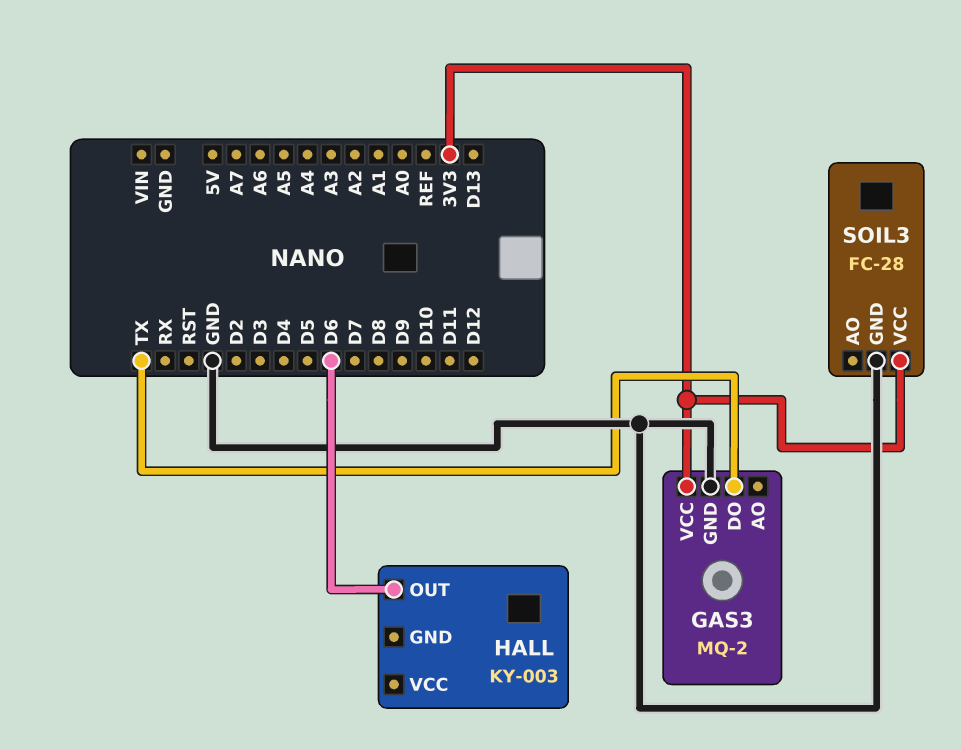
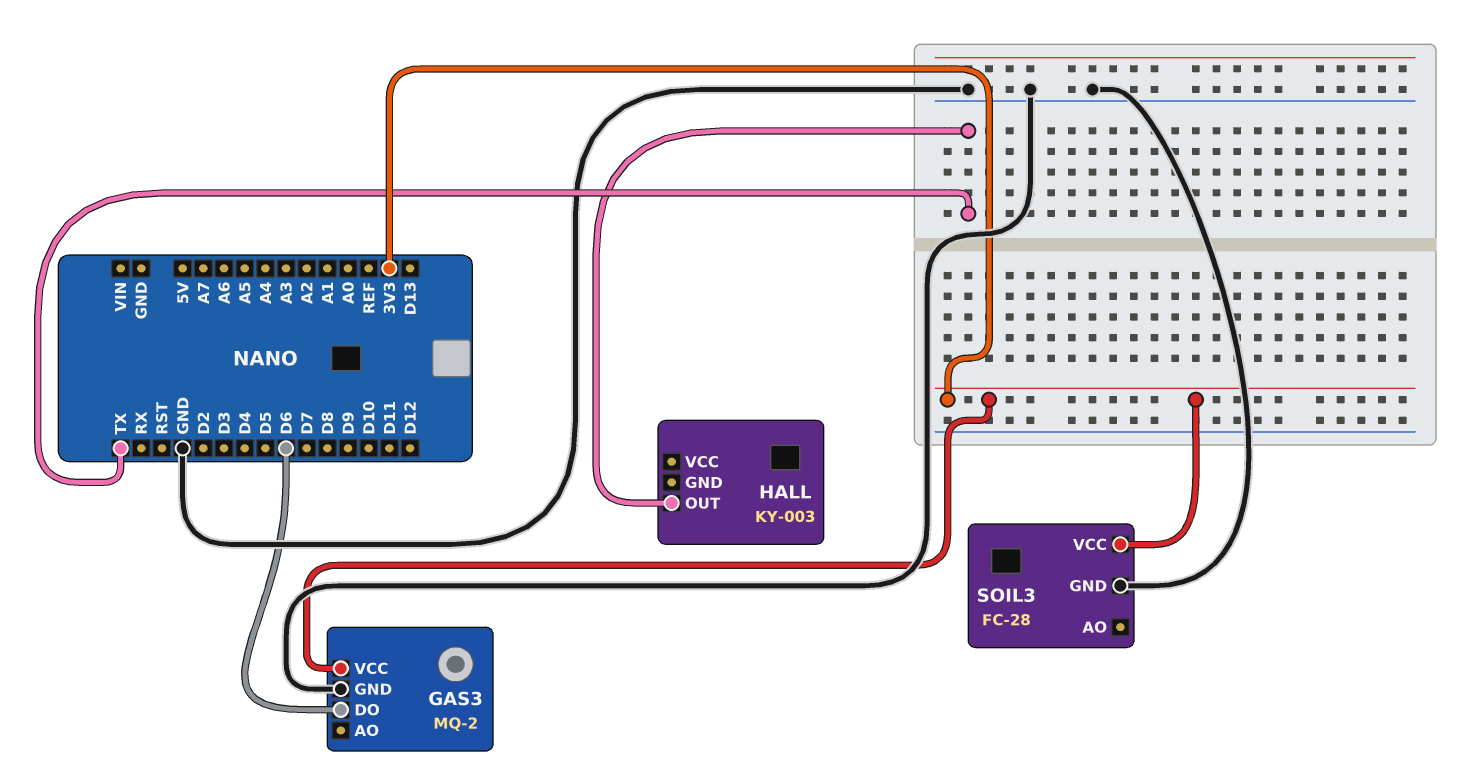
GAS3 pin DO: TX -> D6
HALL pin OUT: D6 -> TX

